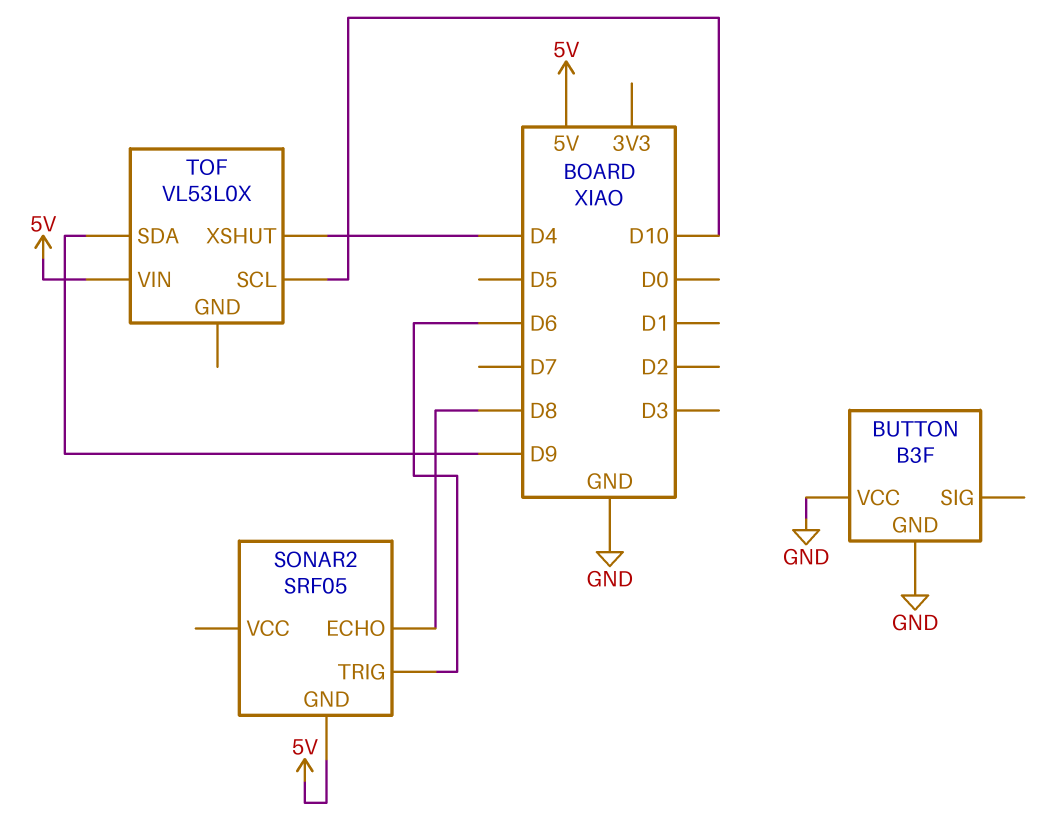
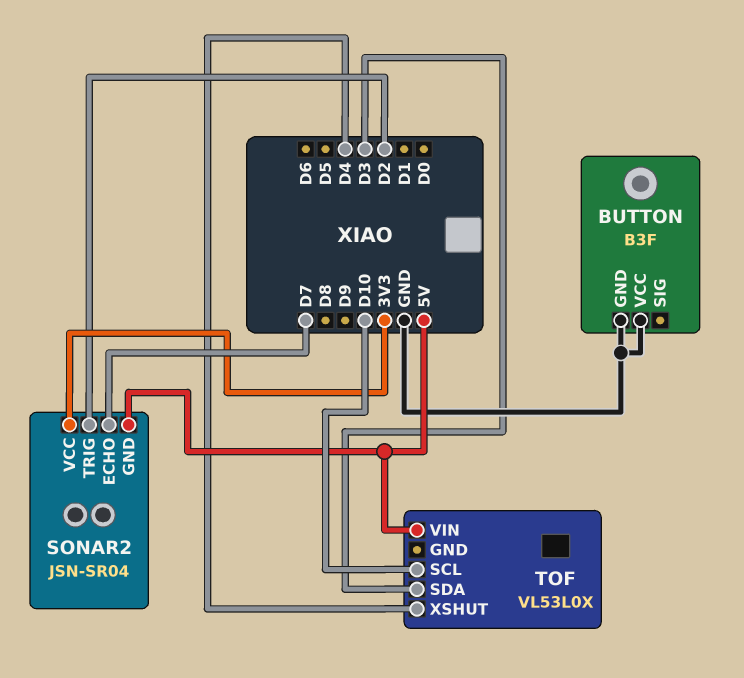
SONAR2: SRF05 -> JSN-SR04
SONAR2 pin ECHO: D8 -> D7
SONAR2 pin TRIG: D6 -> D2
SONAR2 pin VCC: none -> 3V3
TOF pin SDA: D9 -> D3

